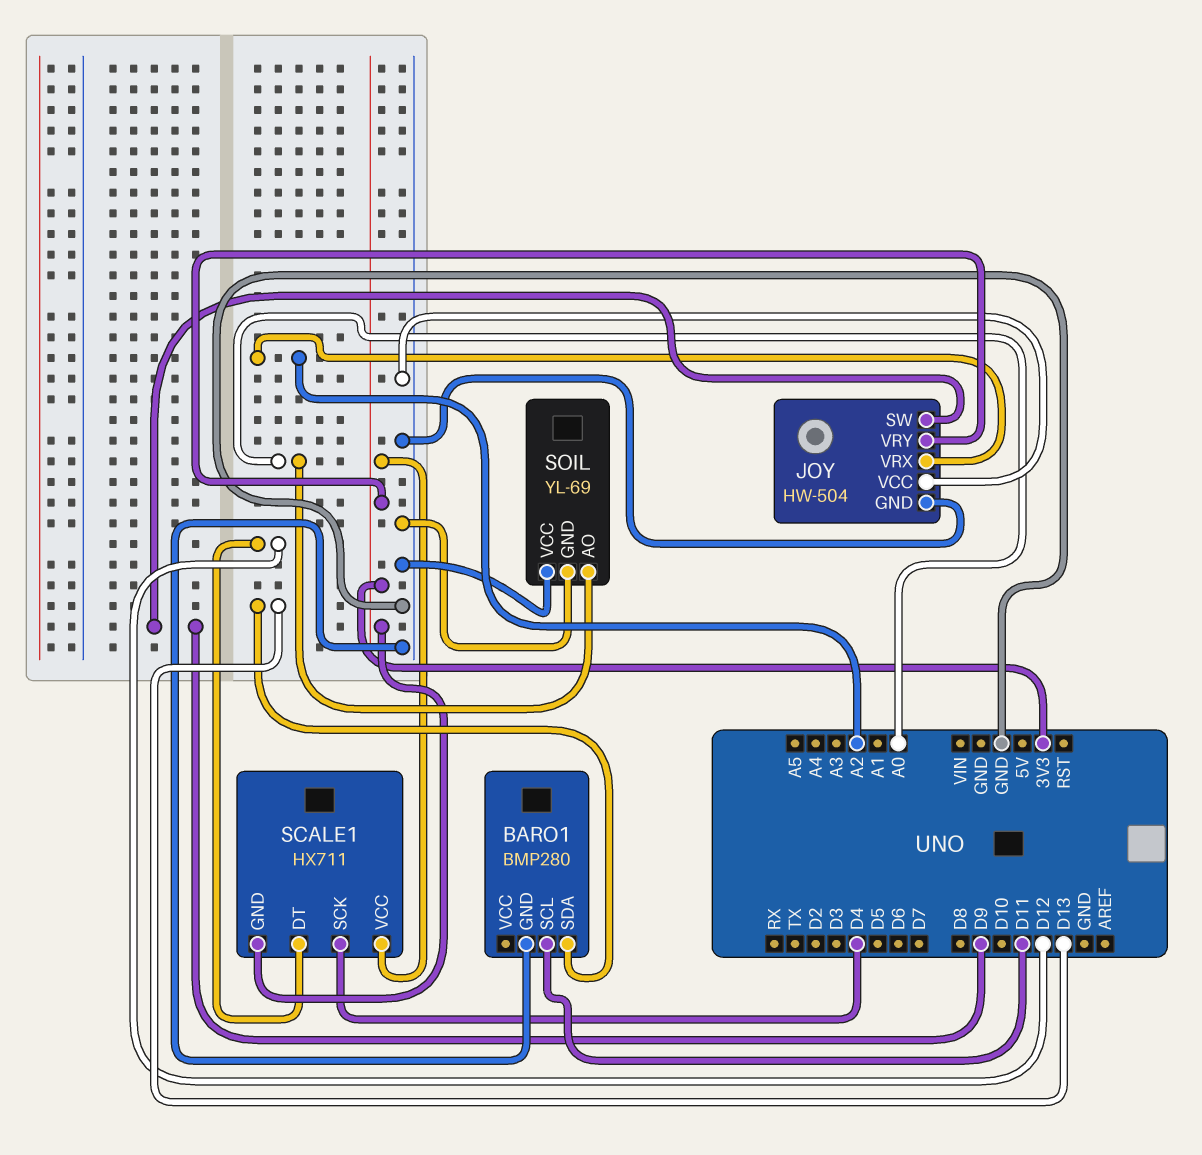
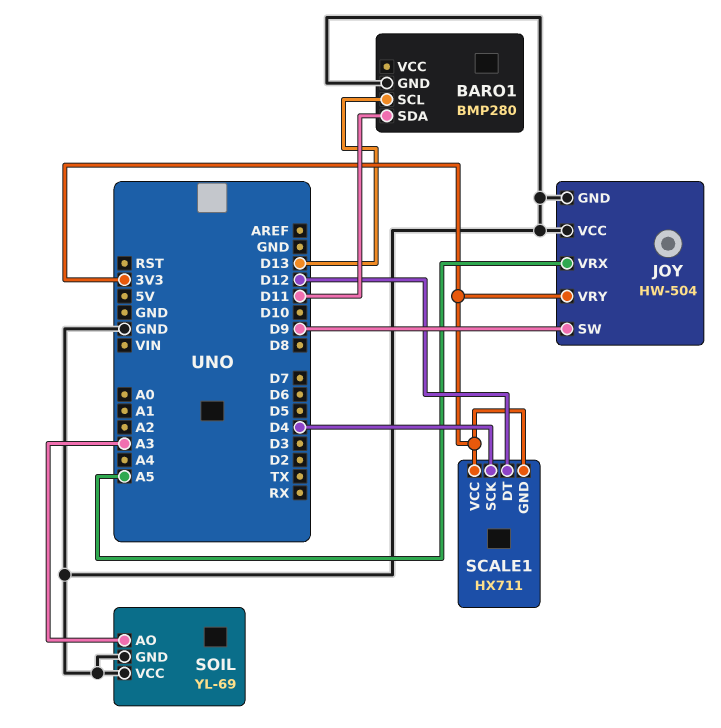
BARO1 pin SCL: D11 -> D13
BARO1 pin SDA: D13 -> D11
JOY pin VRX: A2 -> A5
SOIL pin AO: A0 -> A3

